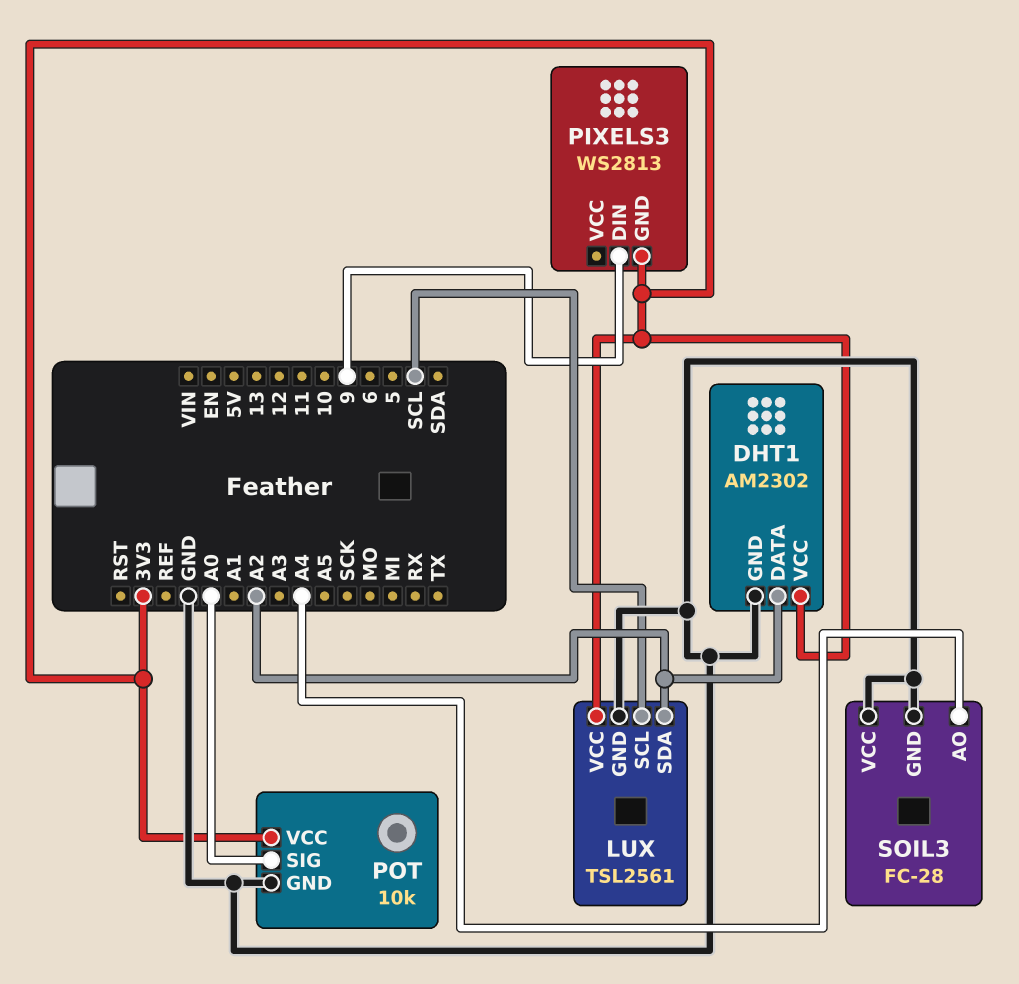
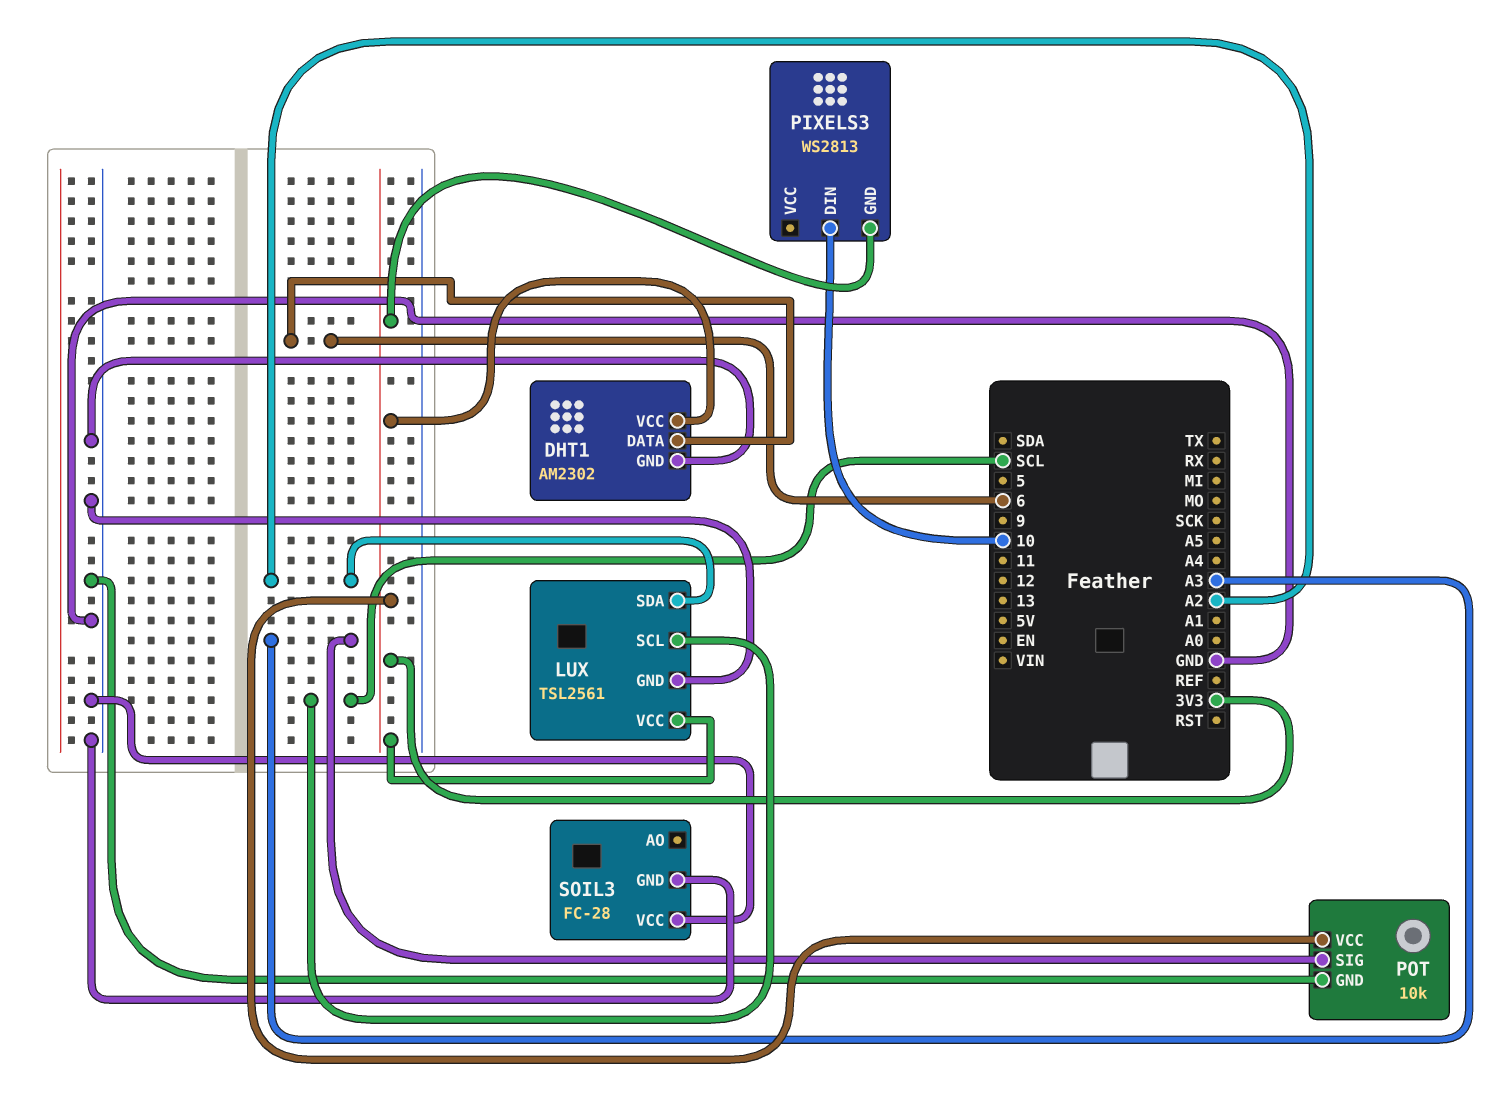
DHT1 pin DATA: A2 -> 6
PIXELS3 pin DIN: 9 -> 10
POT pin SIG: A0 -> A3
SOIL3 pin AO: A4 -> none

